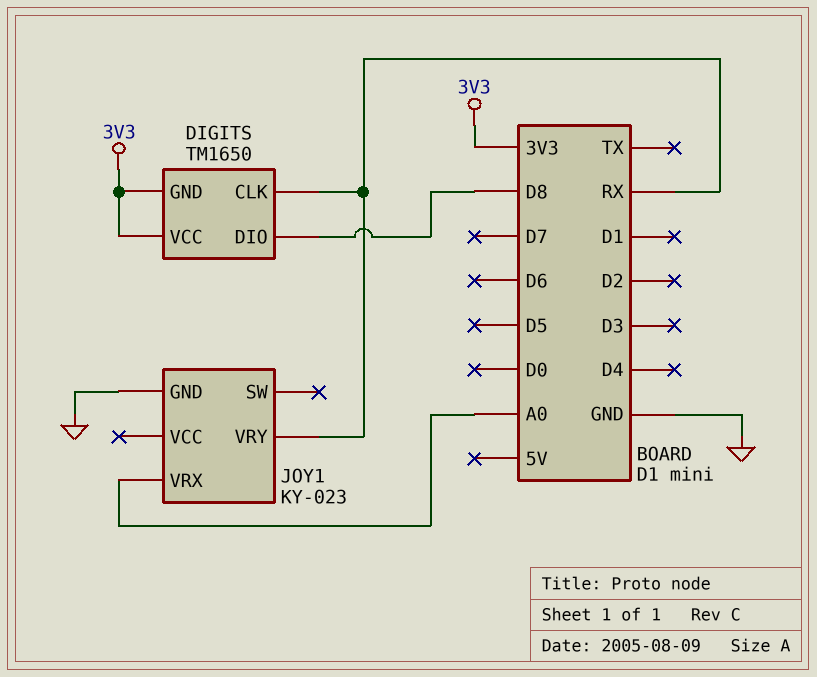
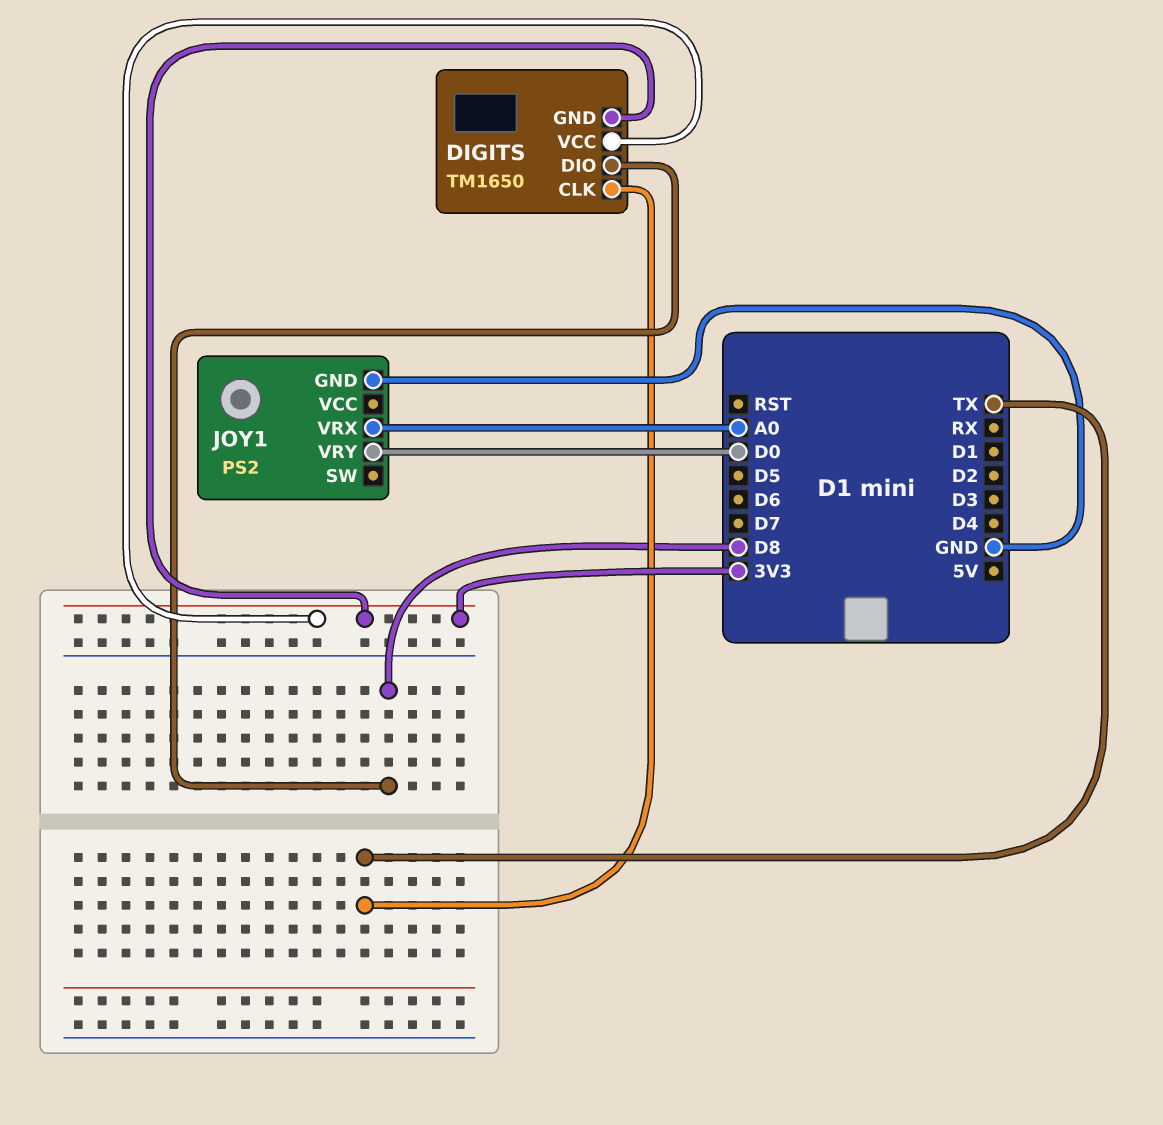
DIGITS pin CLK: RX -> TX
JOY1: KY-023 -> PS2
JOY1 pin VRY: RX -> D0

